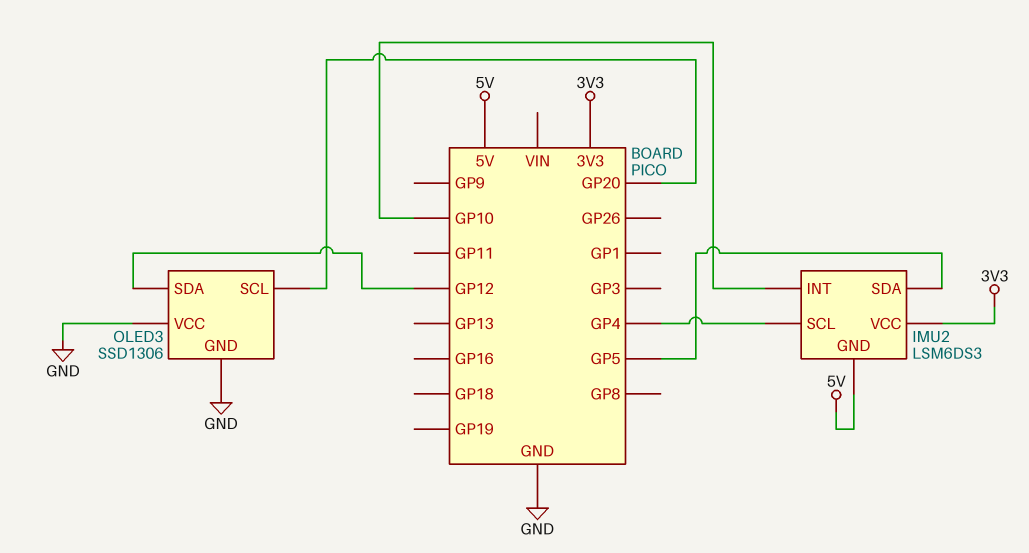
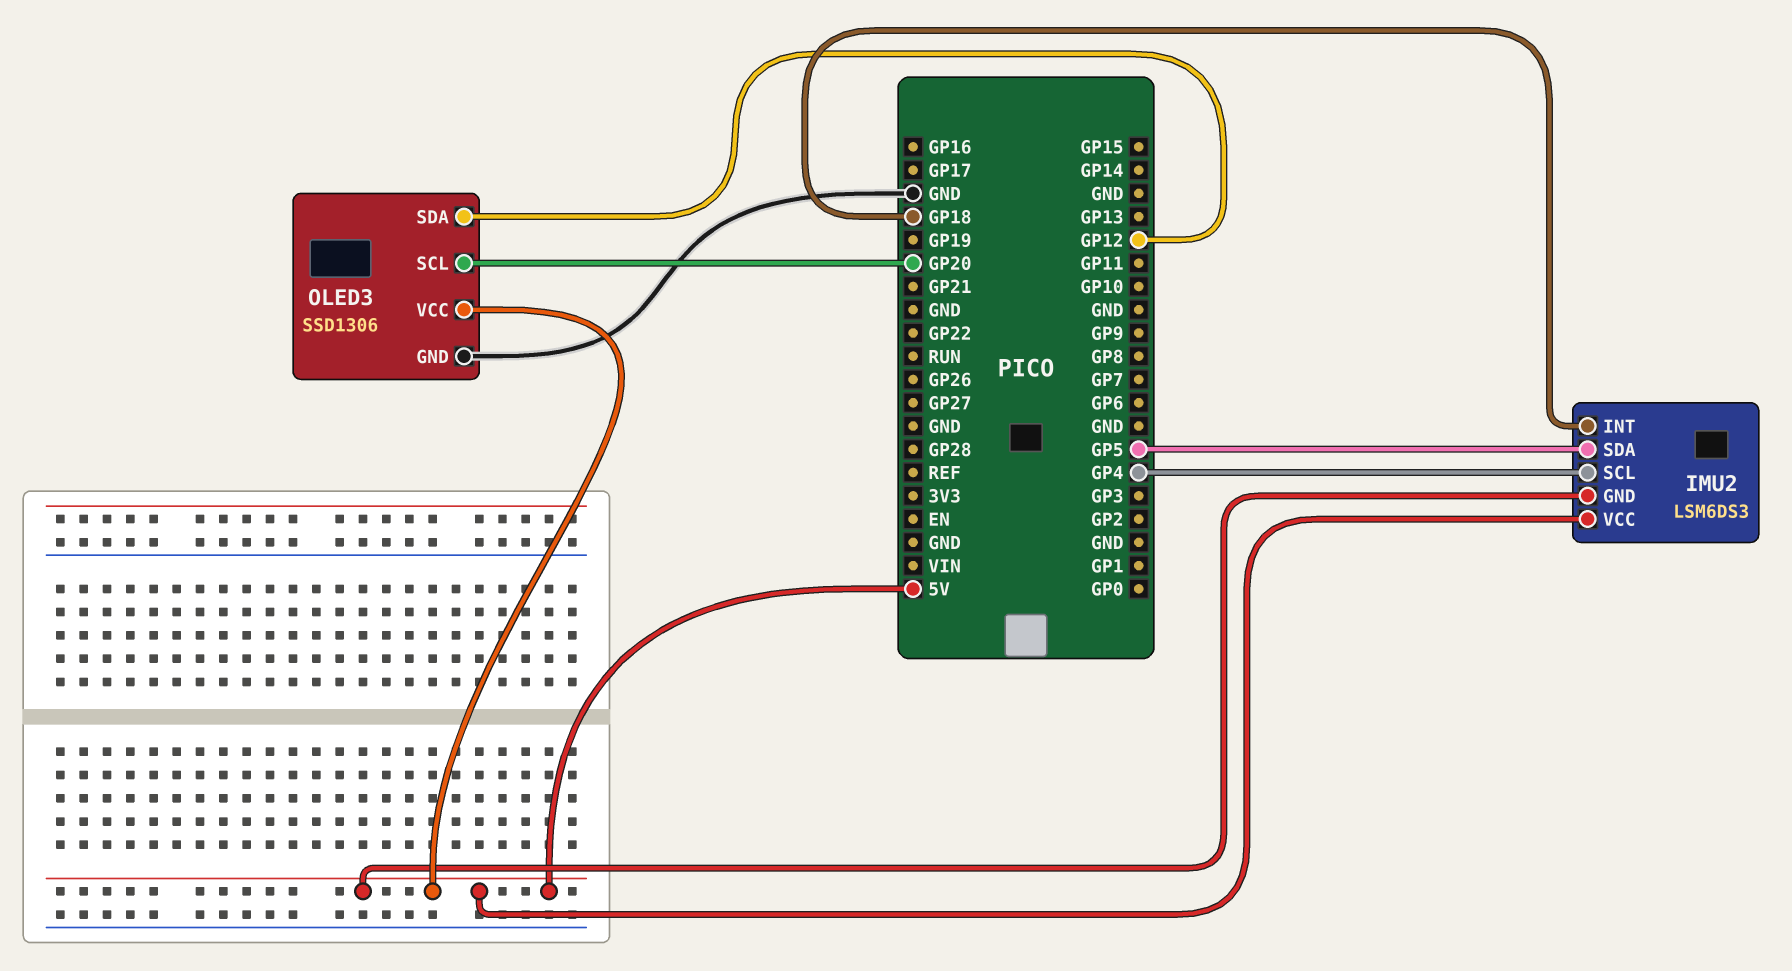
IMU2 pin INT: GP10 -> GP18
IMU2 pin VCC: 3V3 -> 5V
OLED3 pin VCC: GND -> 5V

